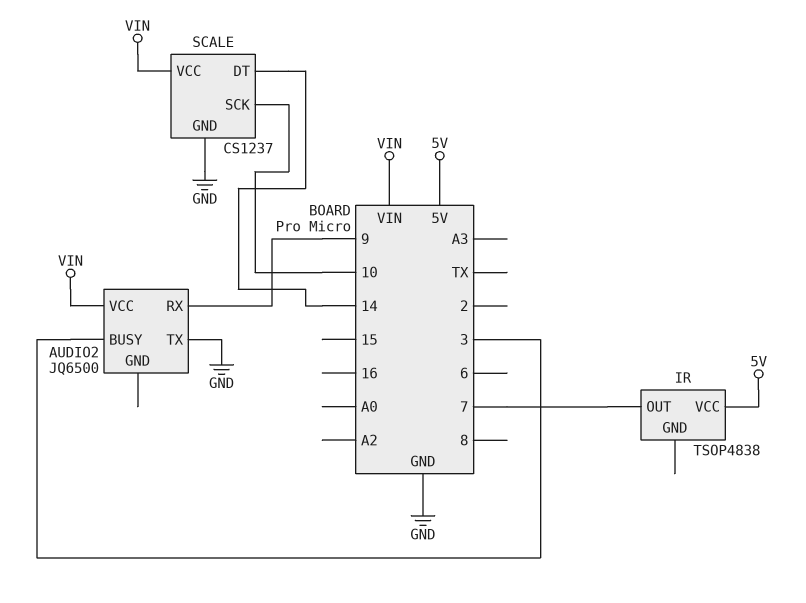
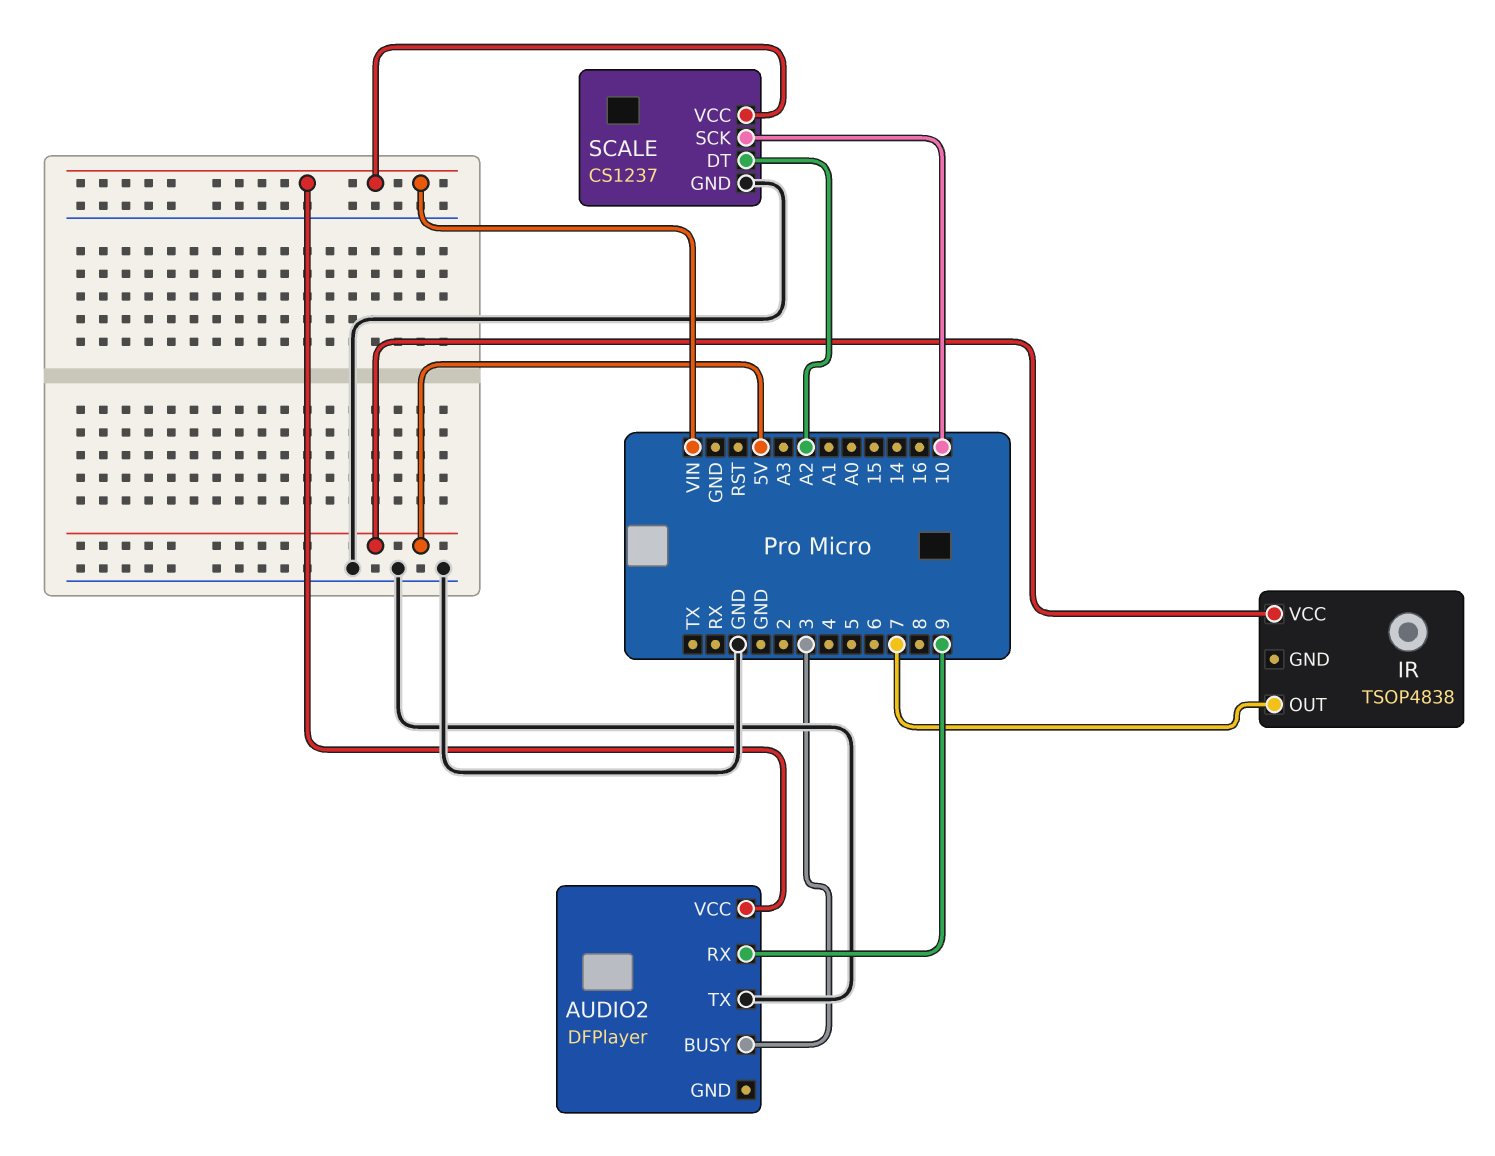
AUDIO2: JQ6500 -> DFPlayer
SCALE pin DT: 14 -> A2

